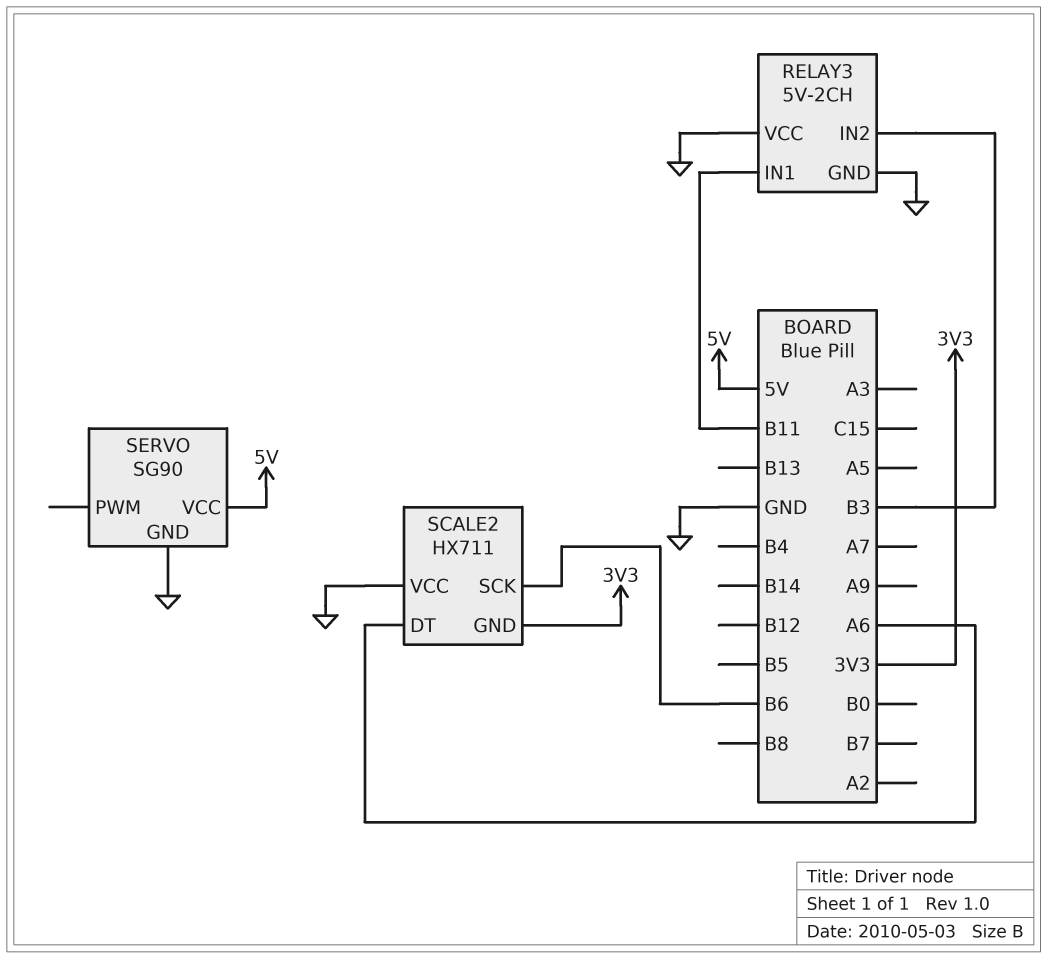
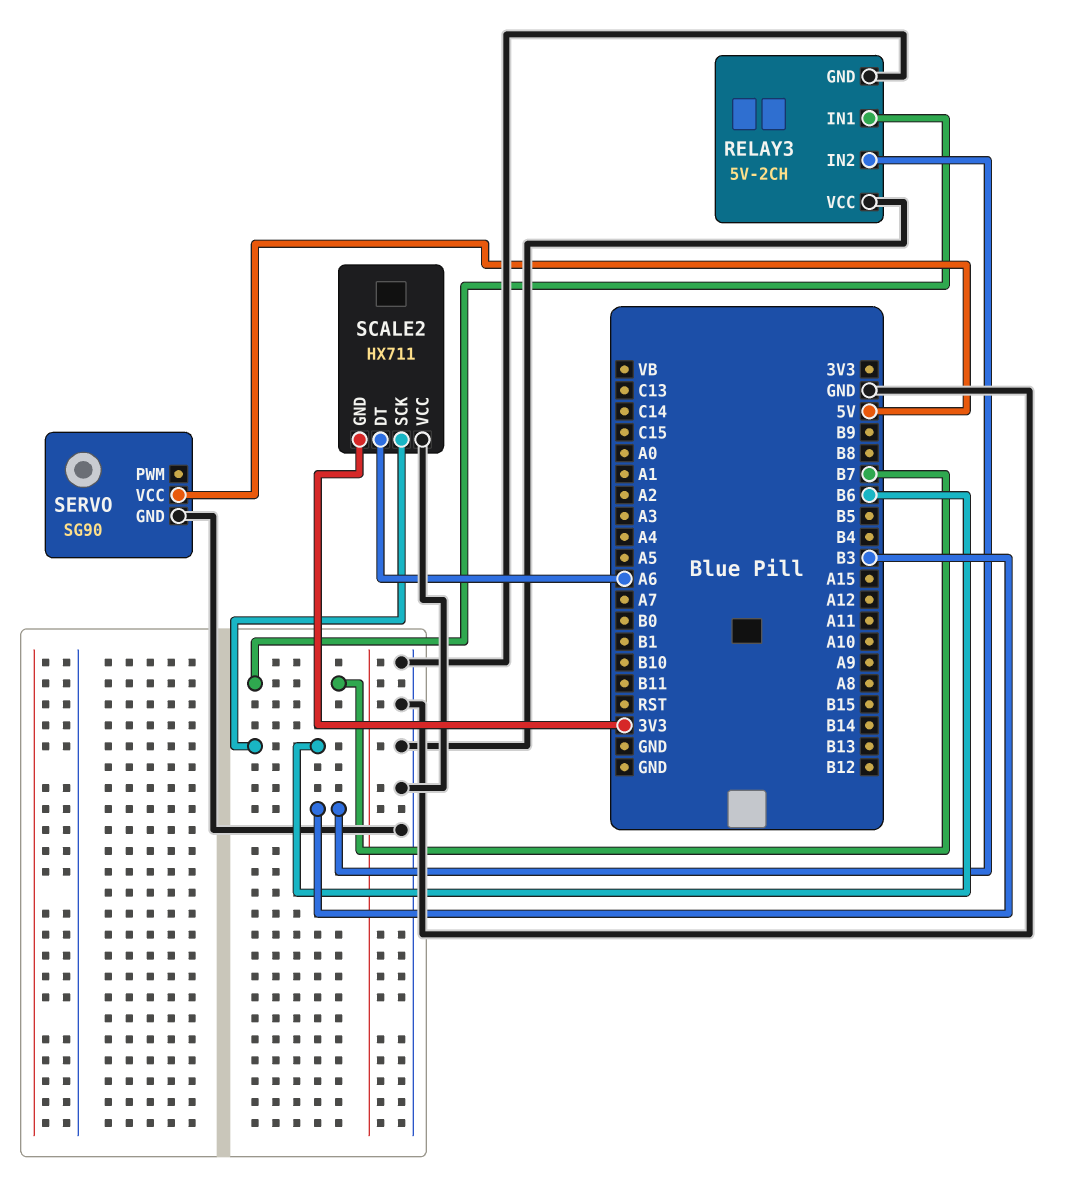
RELAY3 pin IN1: B11 -> B7

